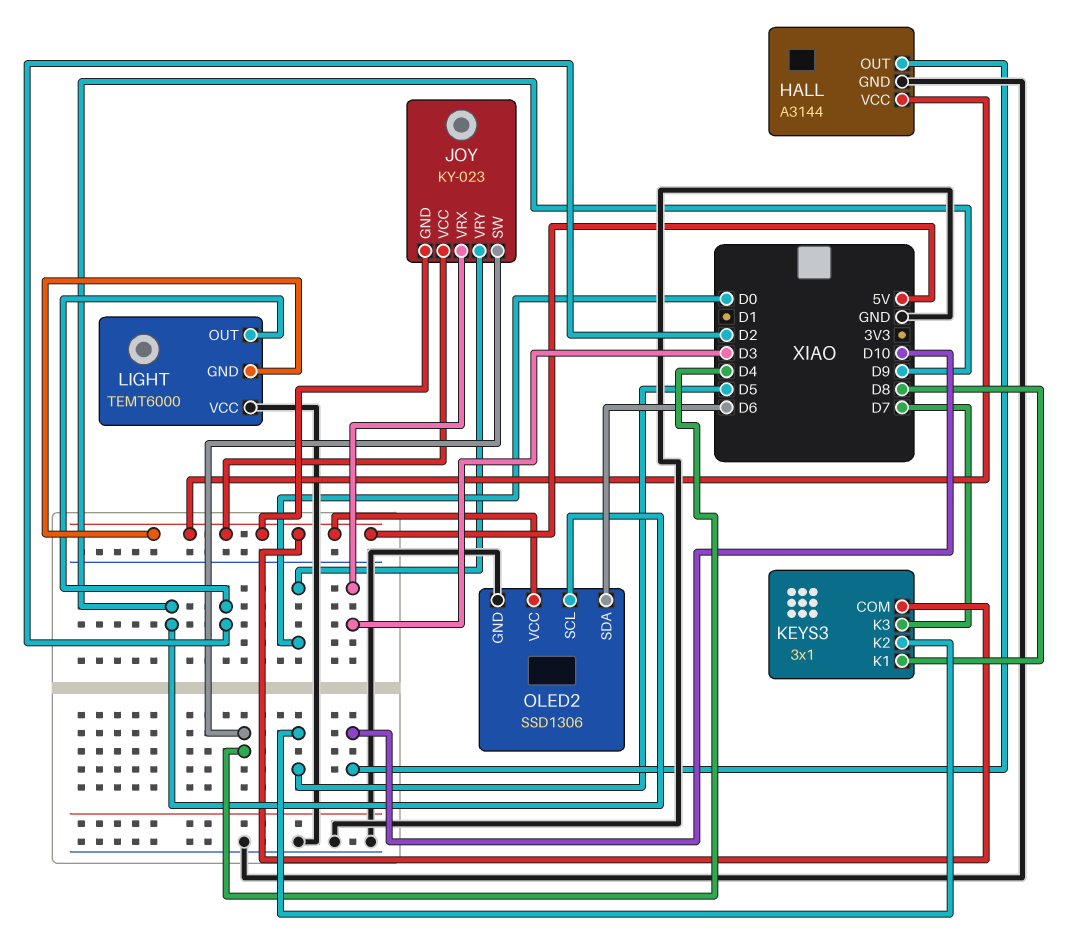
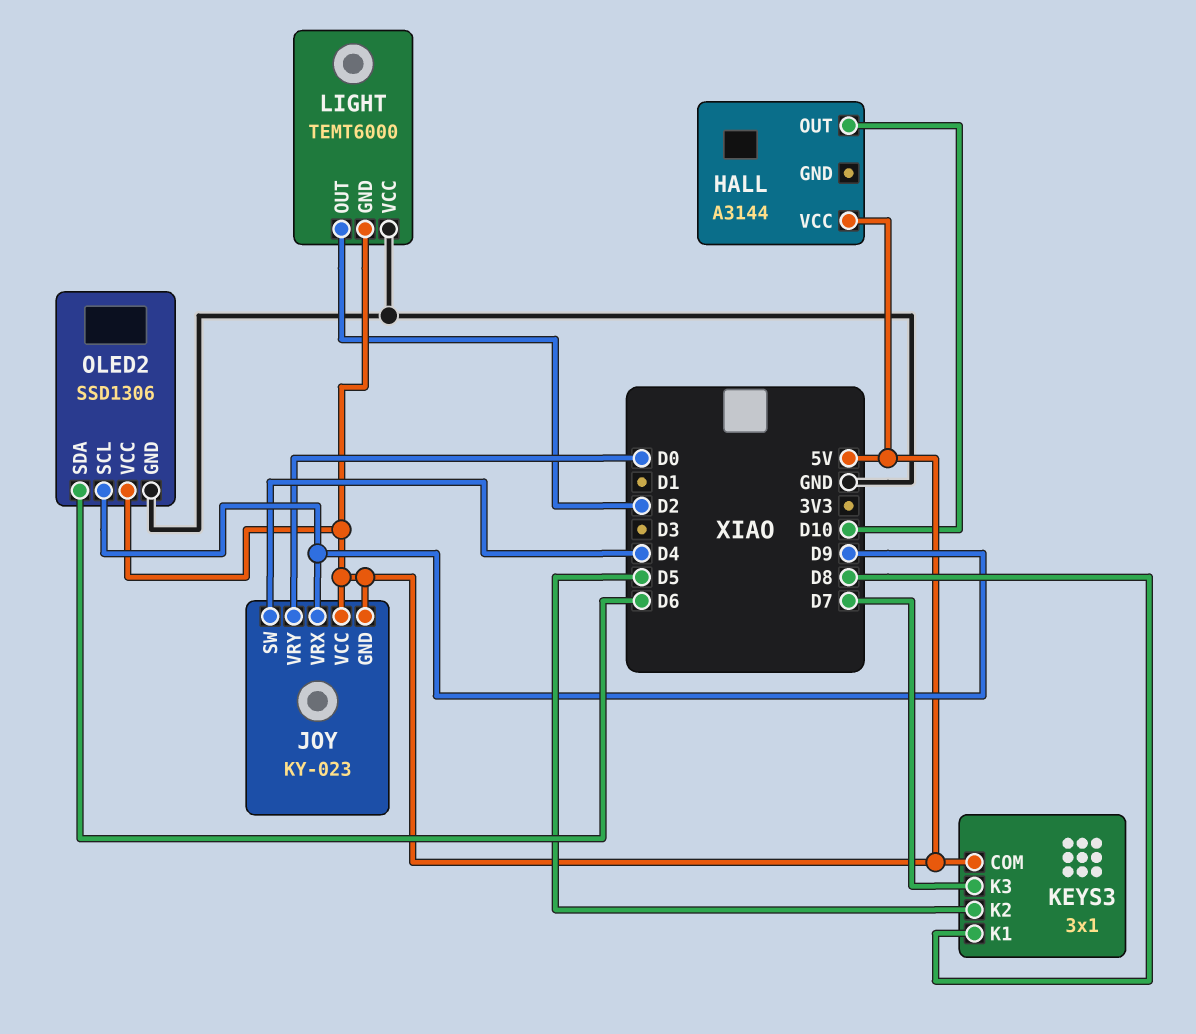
HALL pin GND: GND -> none
JOY pin VRX: D3 -> D9

